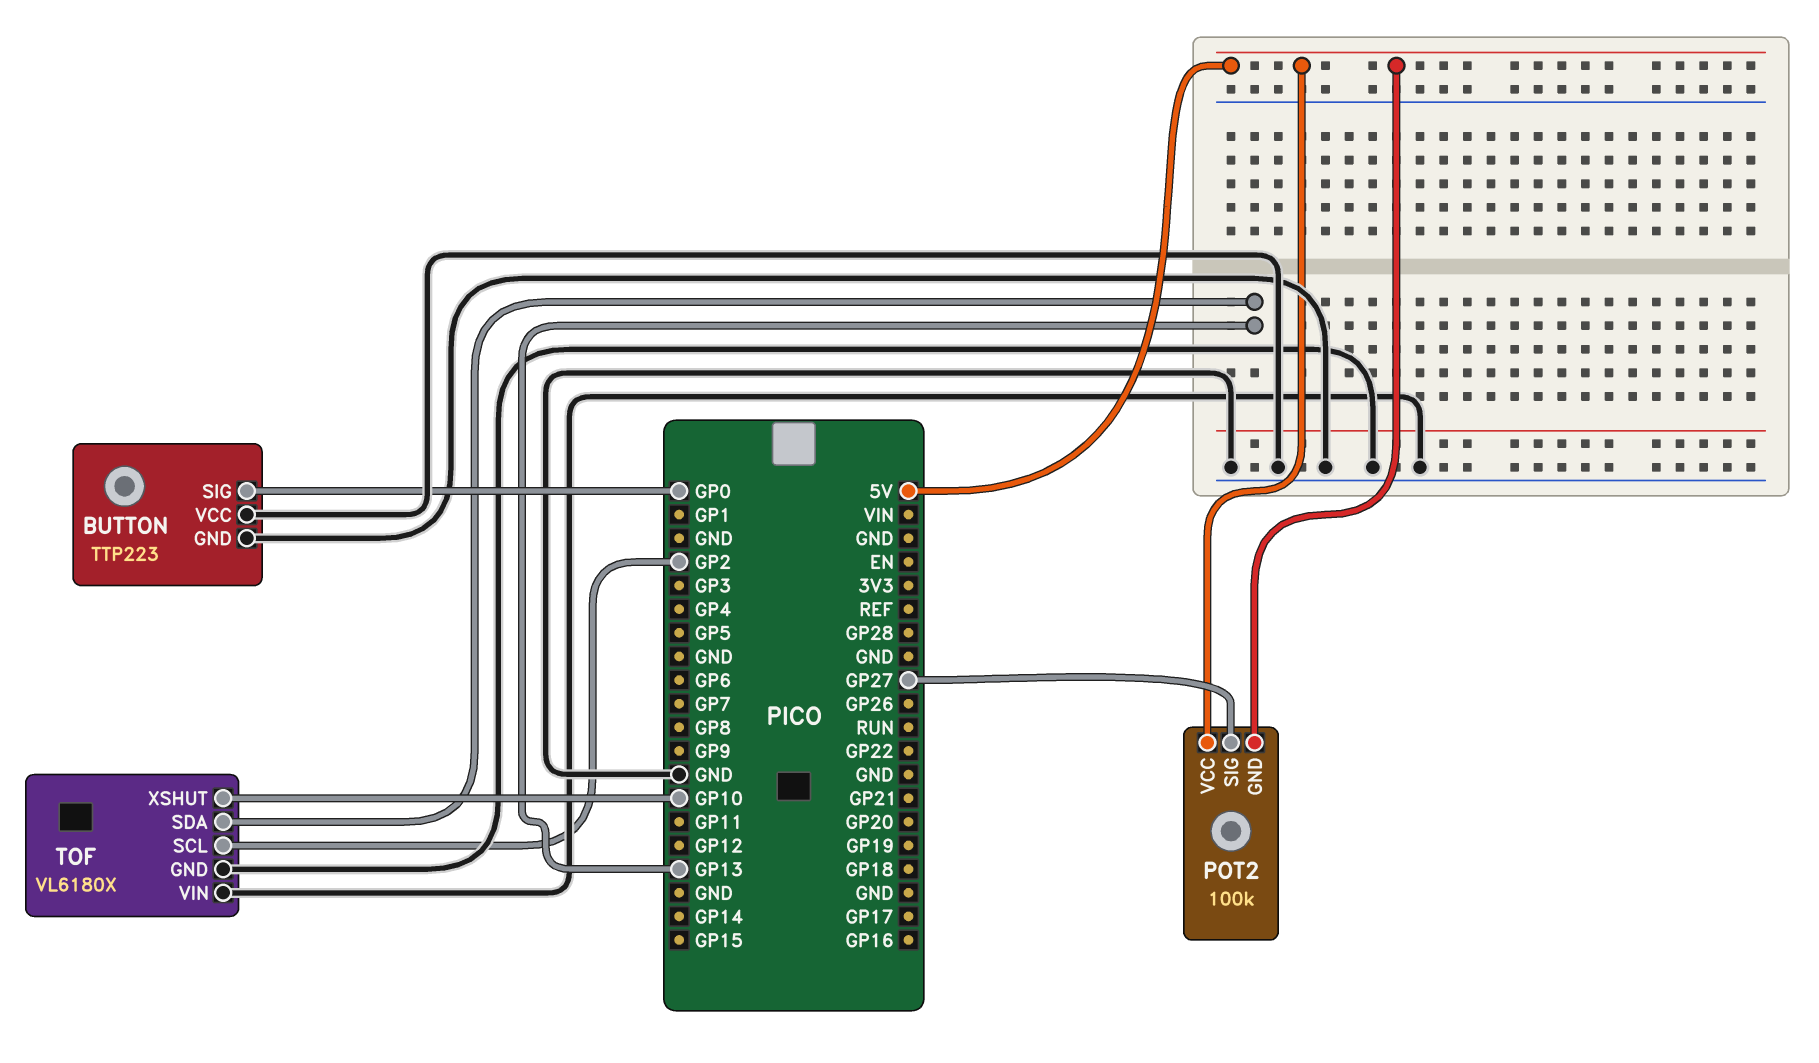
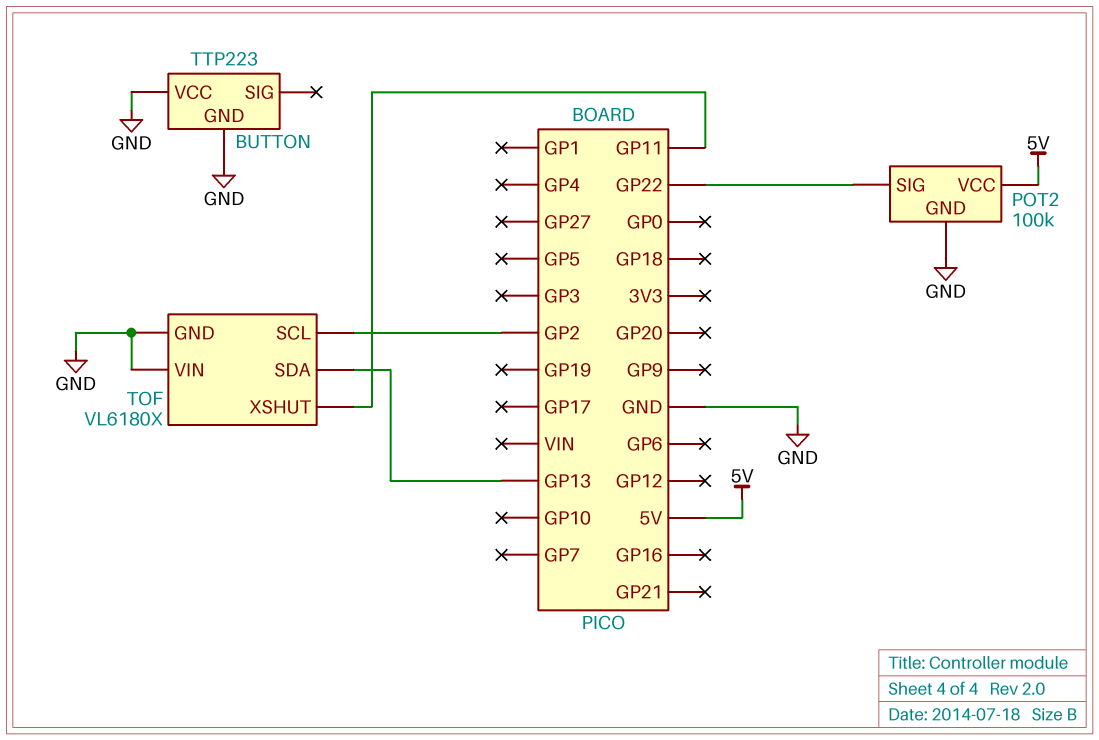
BUTTON pin SIG: GP0 -> none
POT2 pin GND: 5V -> GND
POT2 pin SIG: GP27 -> GP22
TOF pin XSHUT: GP10 -> GP11

